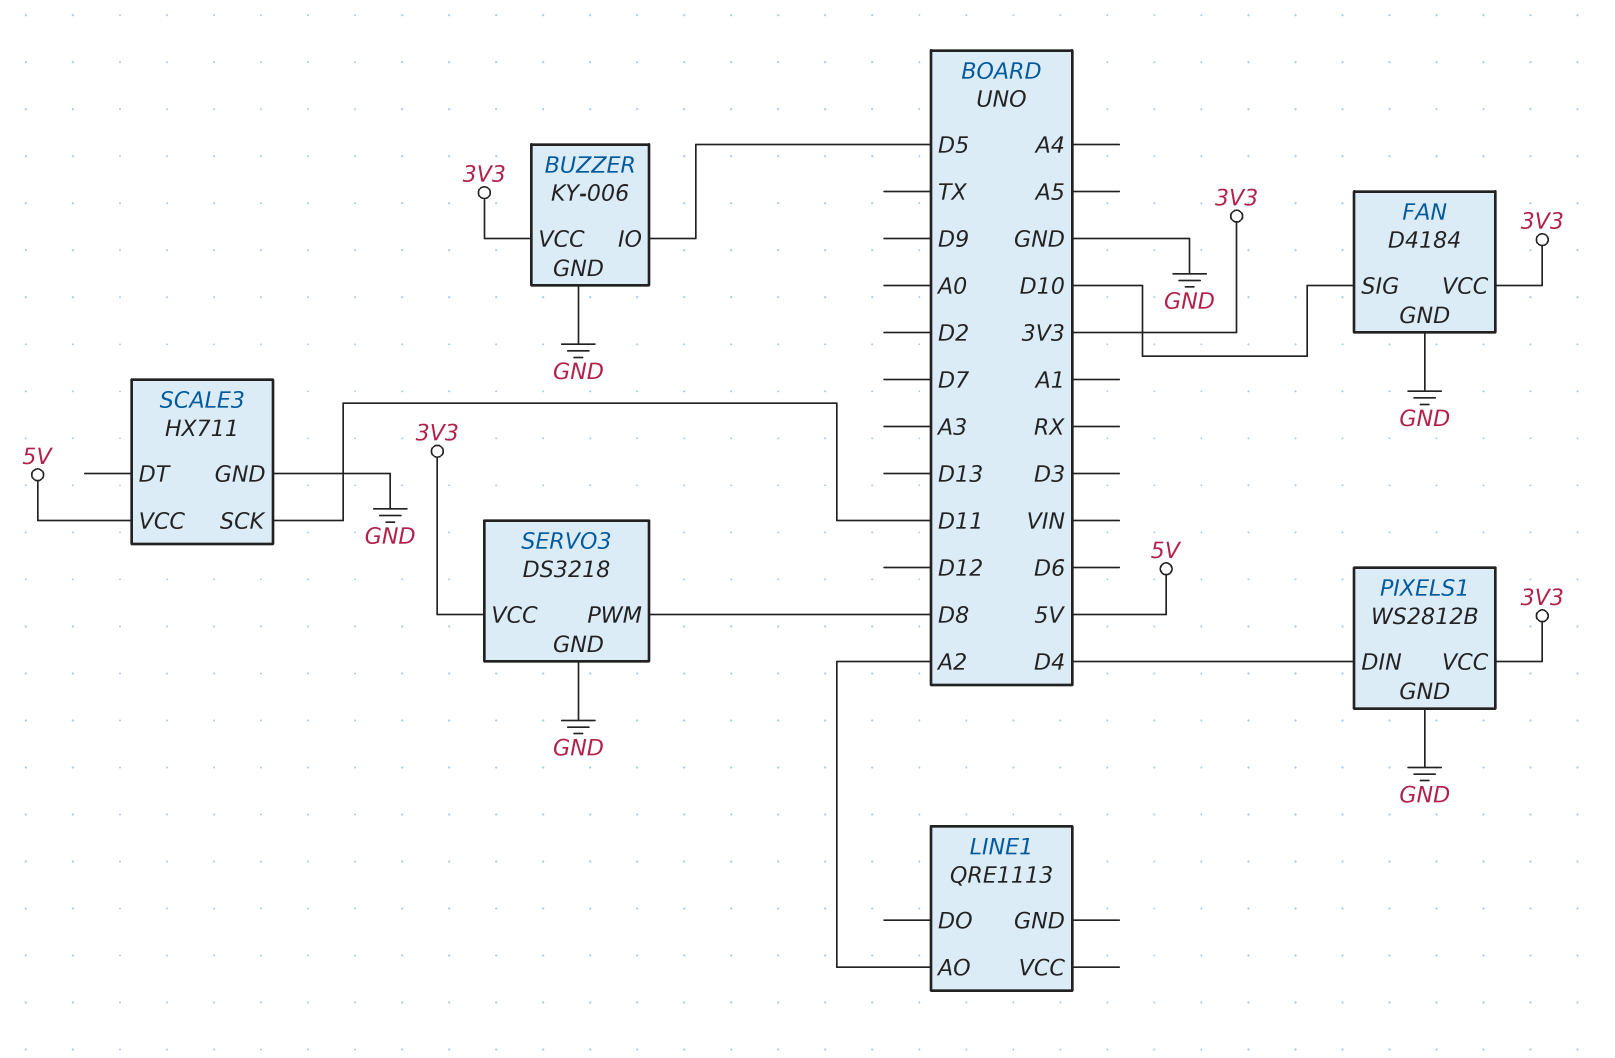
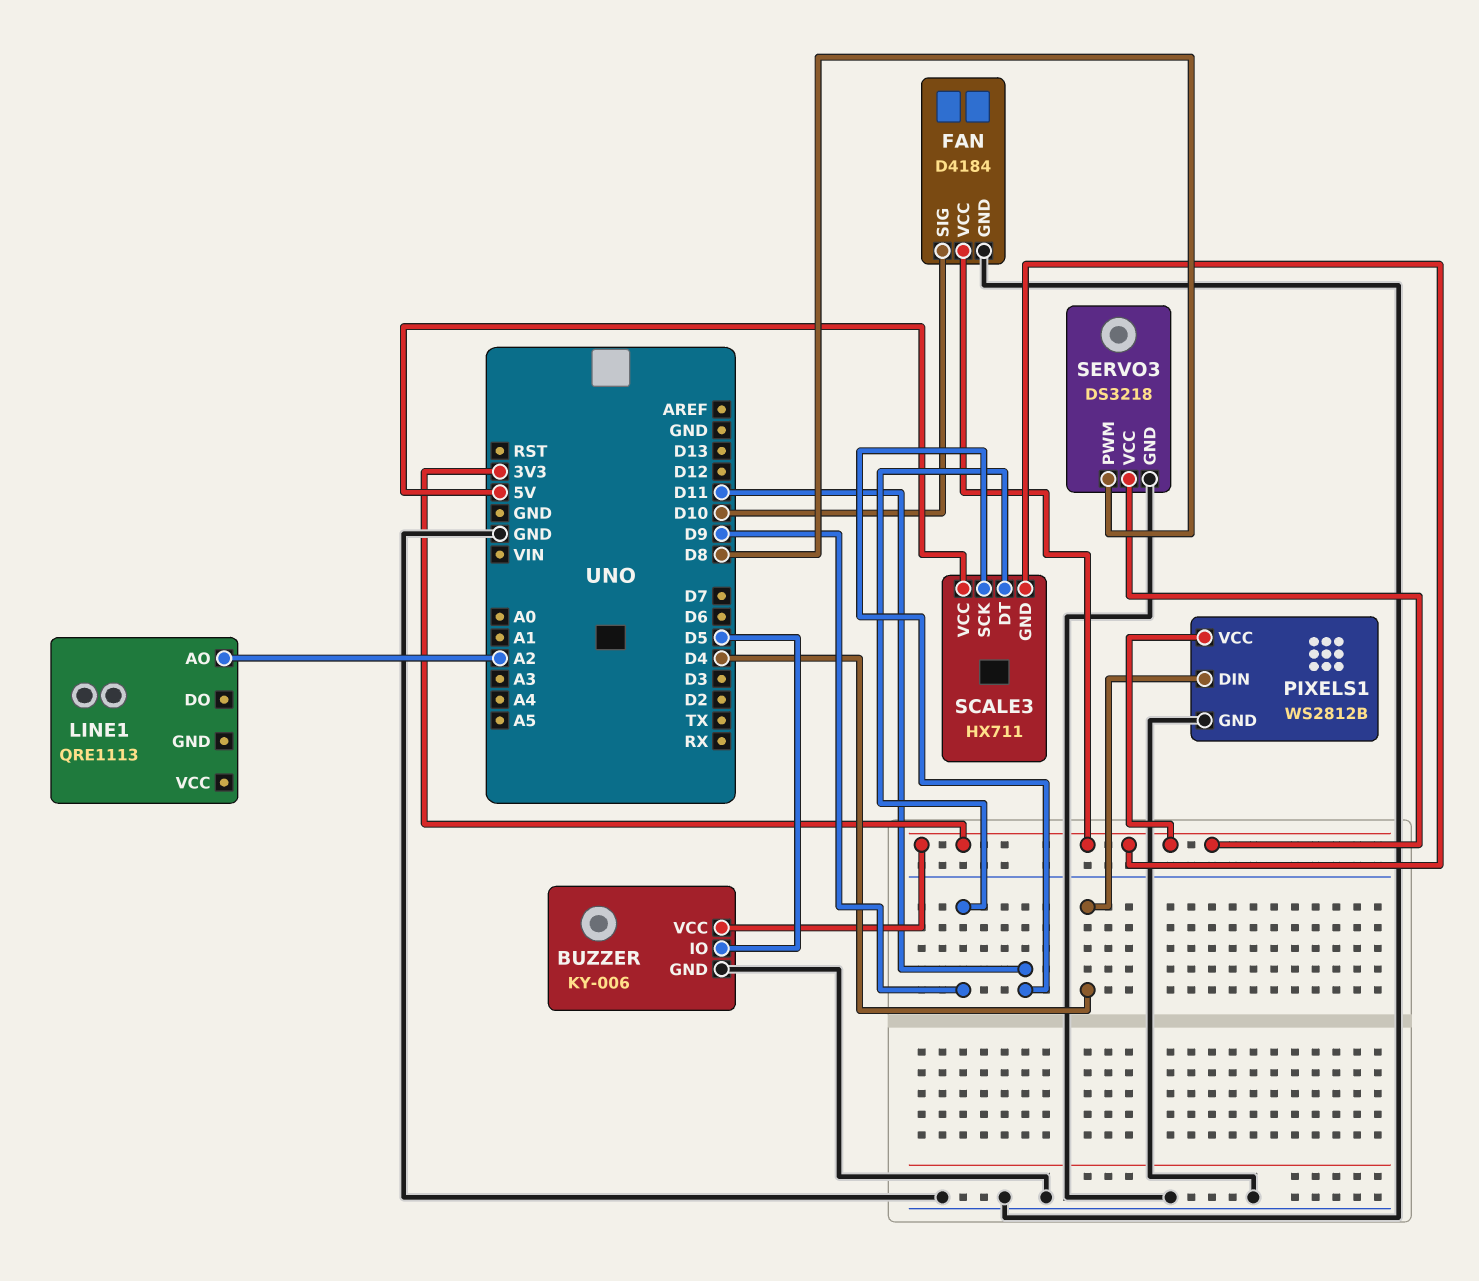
SCALE3 pin DT: none -> D9
SCALE3 pin GND: GND -> 3V3

